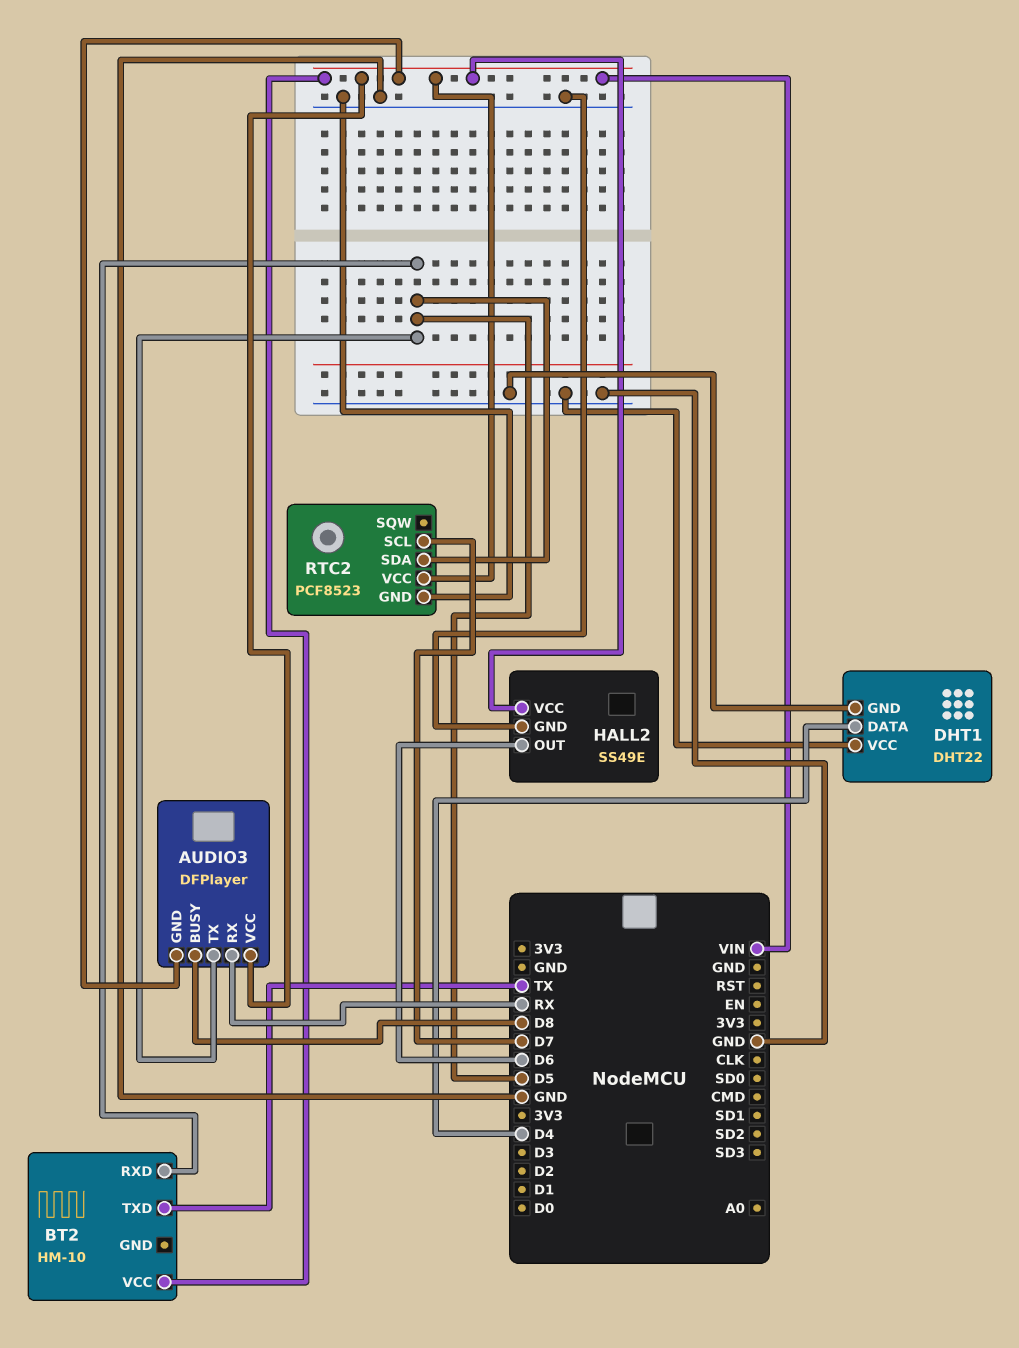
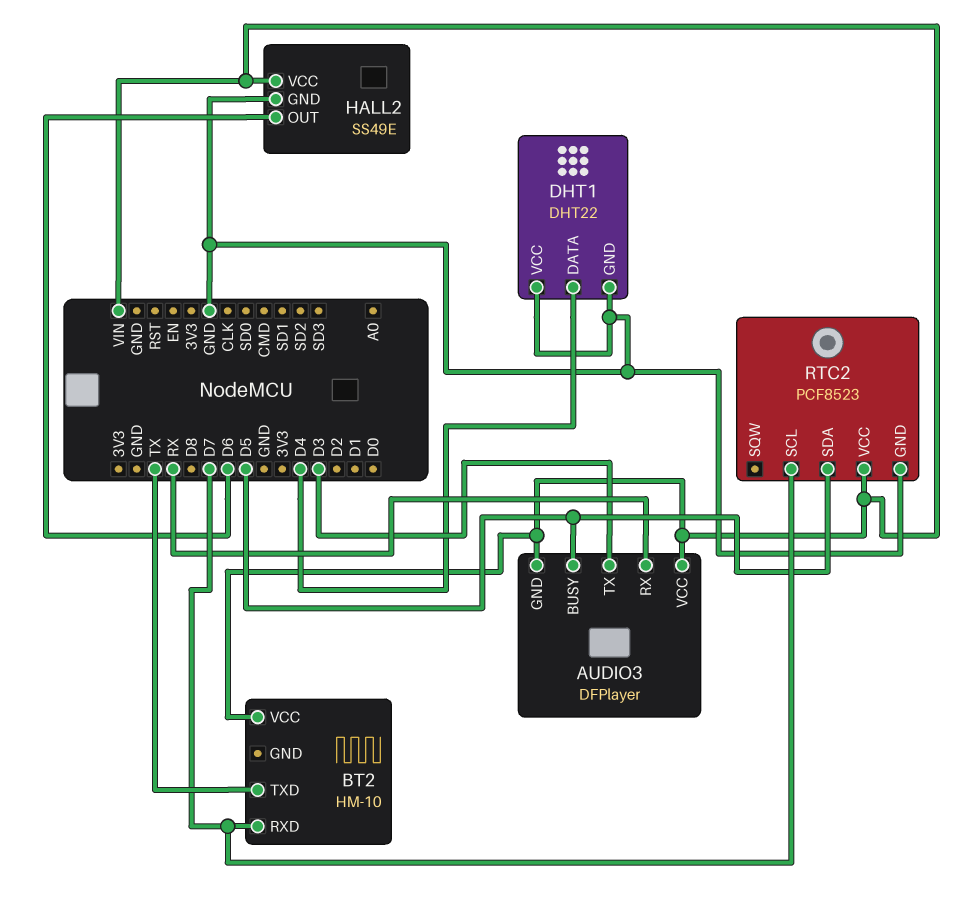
AUDIO3 pin BUSY: D8 -> D5
AUDIO3 pin TX: D5 -> D3
BT2 pin RXD: D5 -> D7

